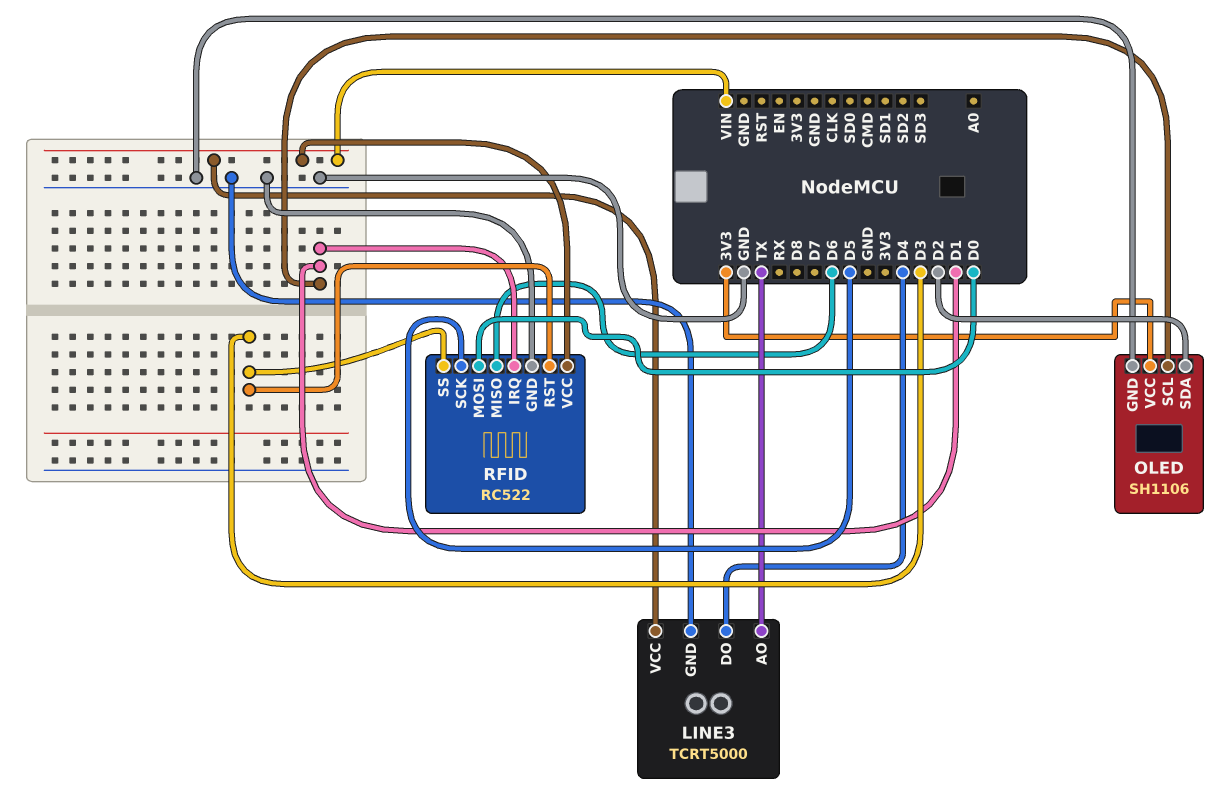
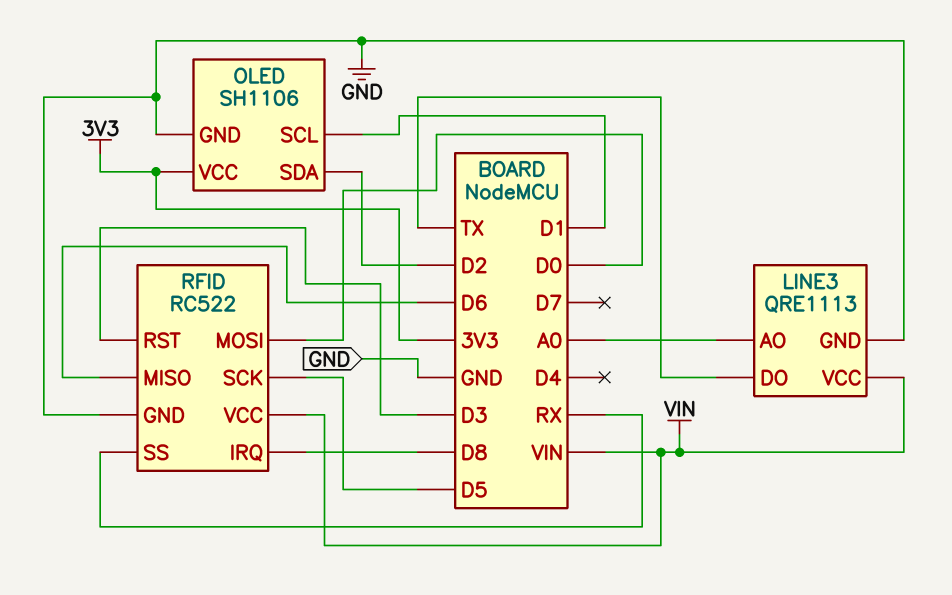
LINE3: TCRT5000 -> QRE1113
LINE3 pin AO: TX -> A0
LINE3 pin DO: D4 -> TX
RFID pin IRQ: D1 -> D8
RFID pin SS: D3 -> RX

